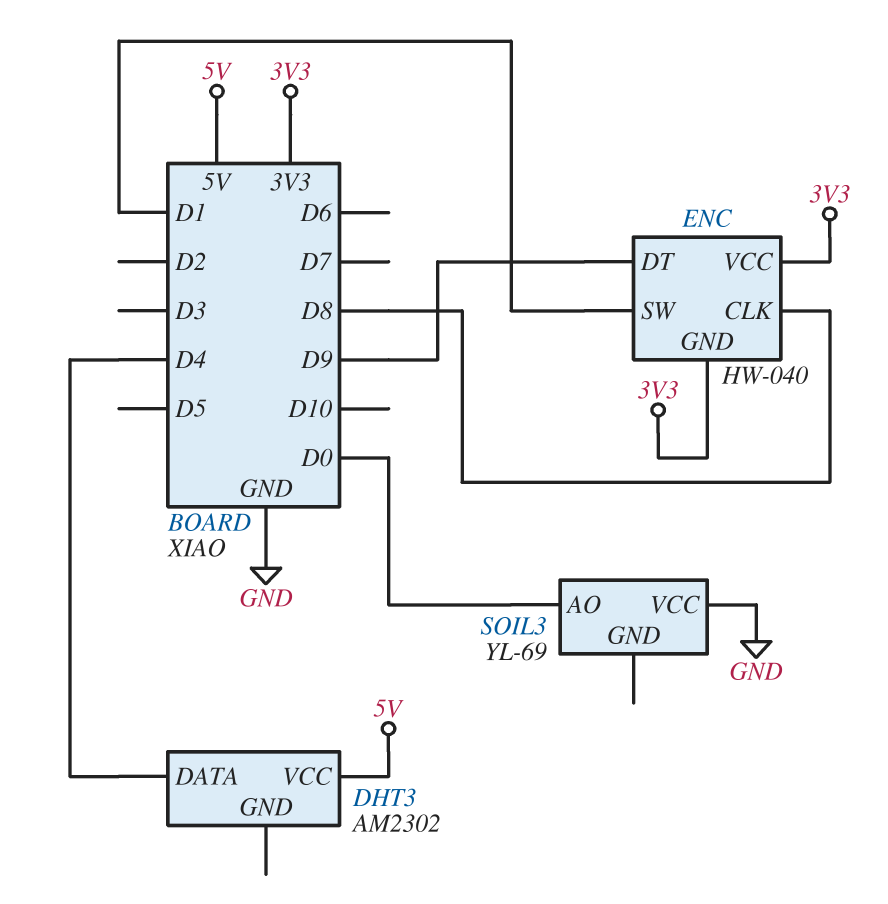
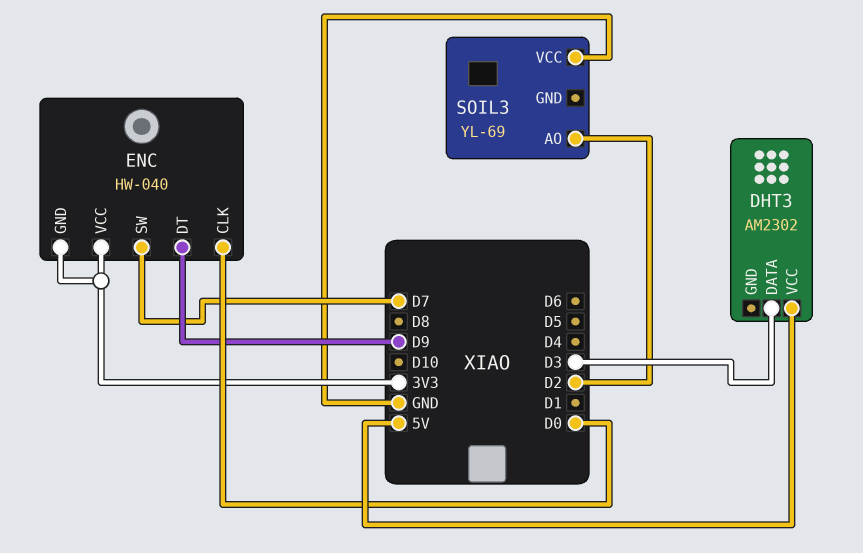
DHT3 pin DATA: D4 -> D3
ENC pin CLK: D8 -> D0
ENC pin SW: D1 -> D7
SOIL3 pin AO: D0 -> D2

